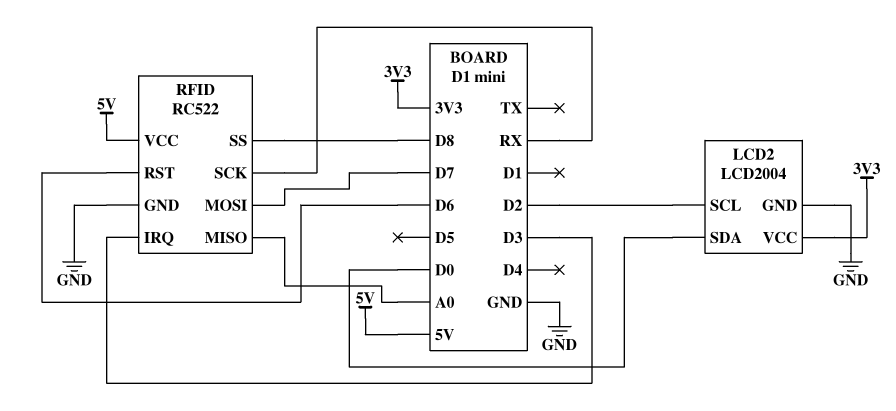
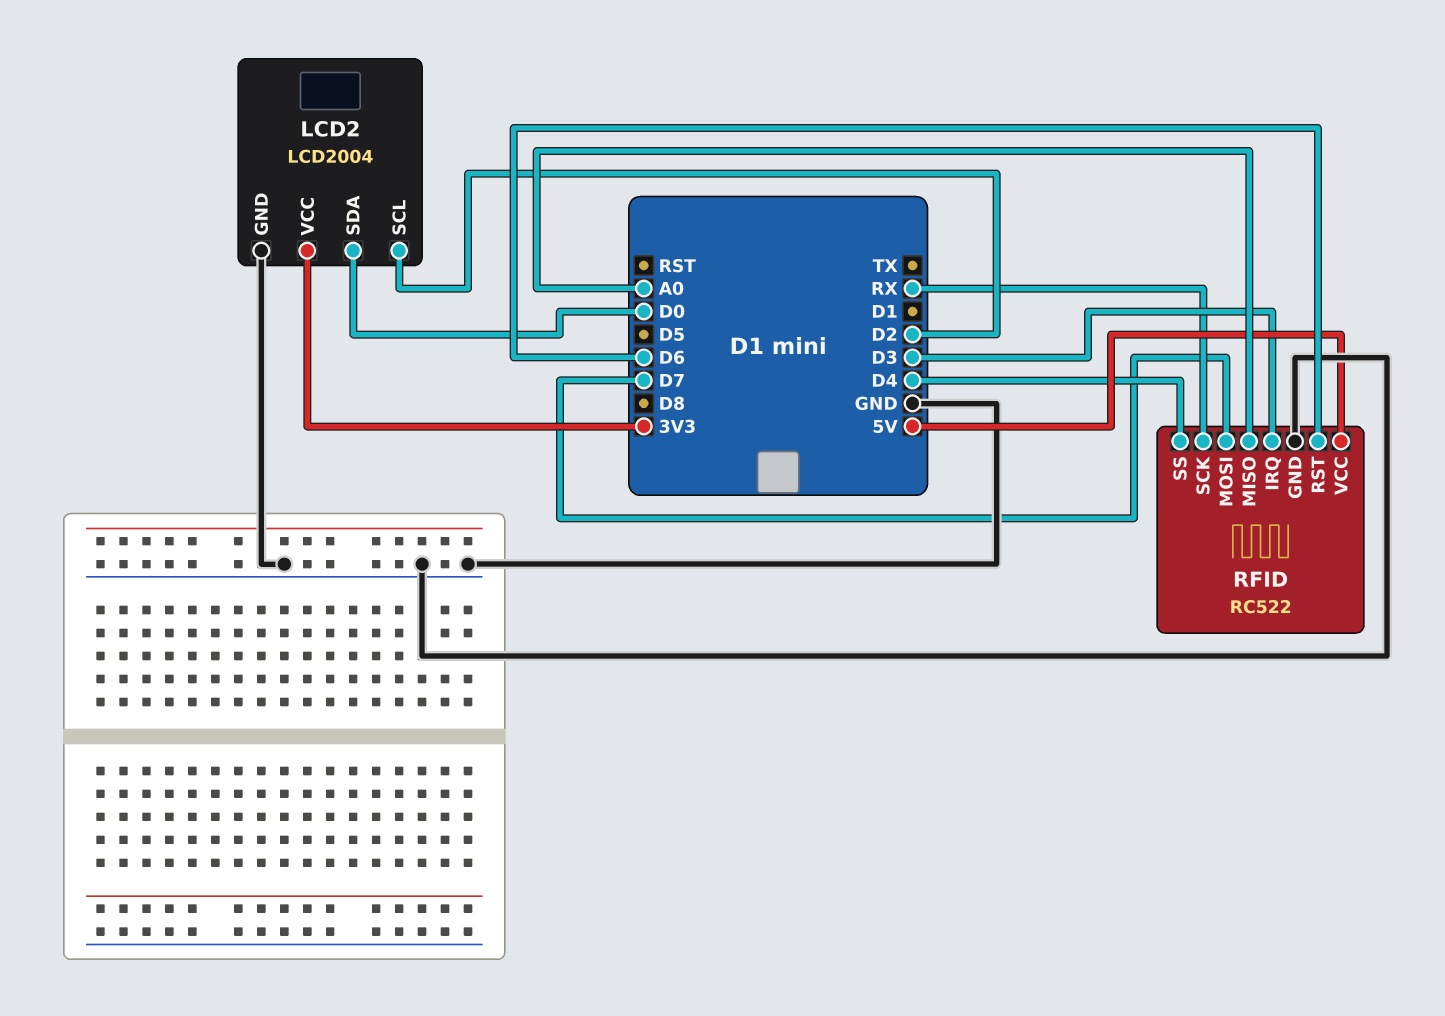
RFID pin SS: D8 -> D4

